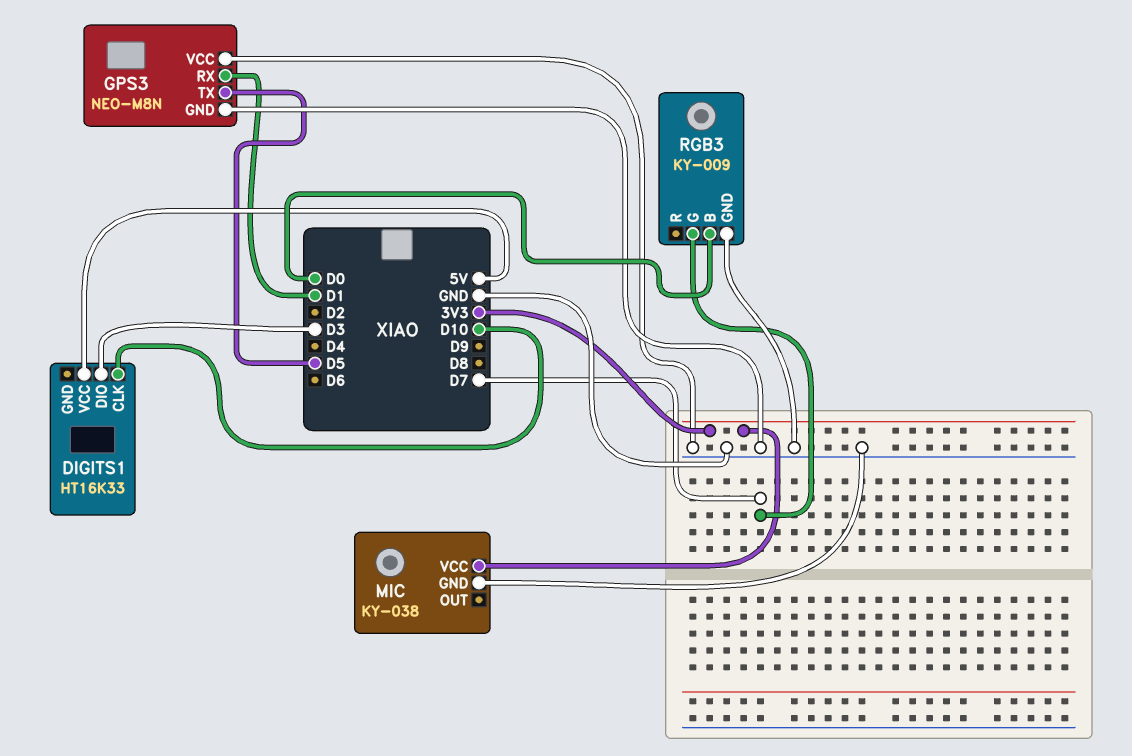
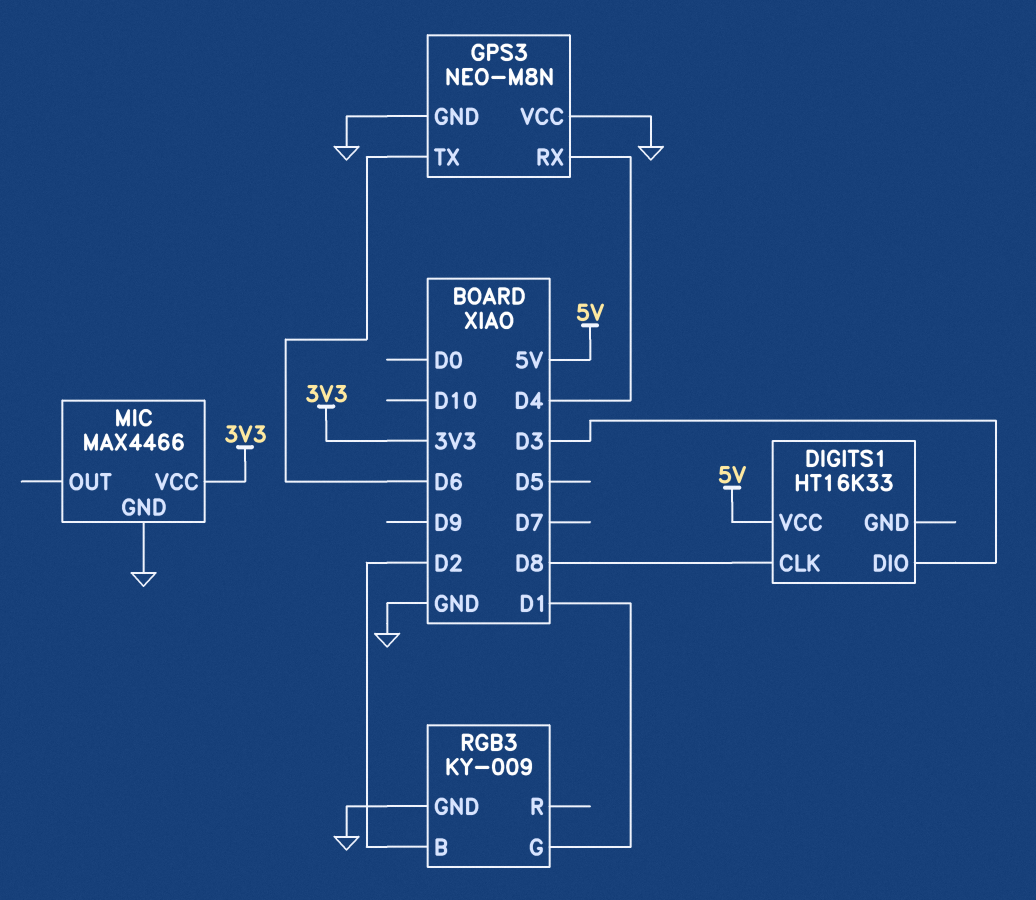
DIGITS1 pin CLK: D10 -> D8
GPS3 pin RX: D1 -> D4
GPS3 pin TX: D5 -> D6
MIC: KY-038 -> MAX4466
RGB3 pin B: D0 -> D2
RGB3 pin G: D7 -> D1

